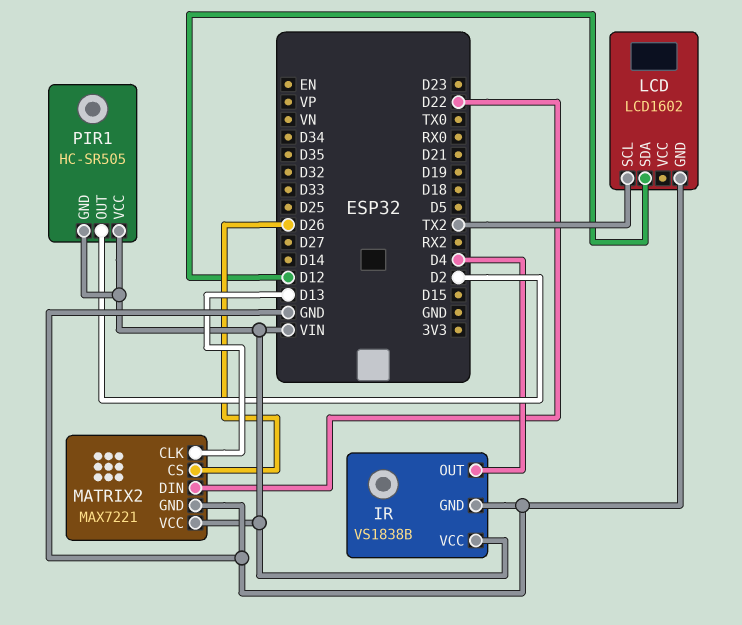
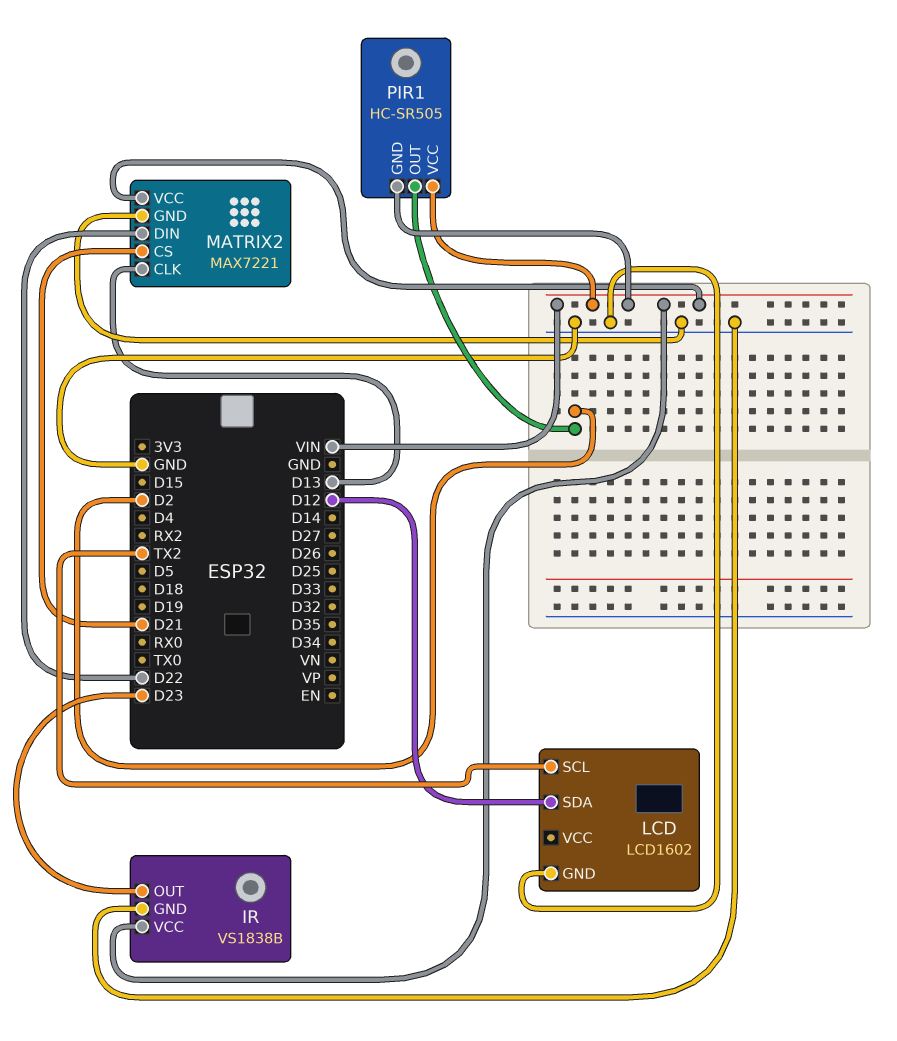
IR pin OUT: D4 -> D23
MATRIX2 pin CS: D26 -> D21

